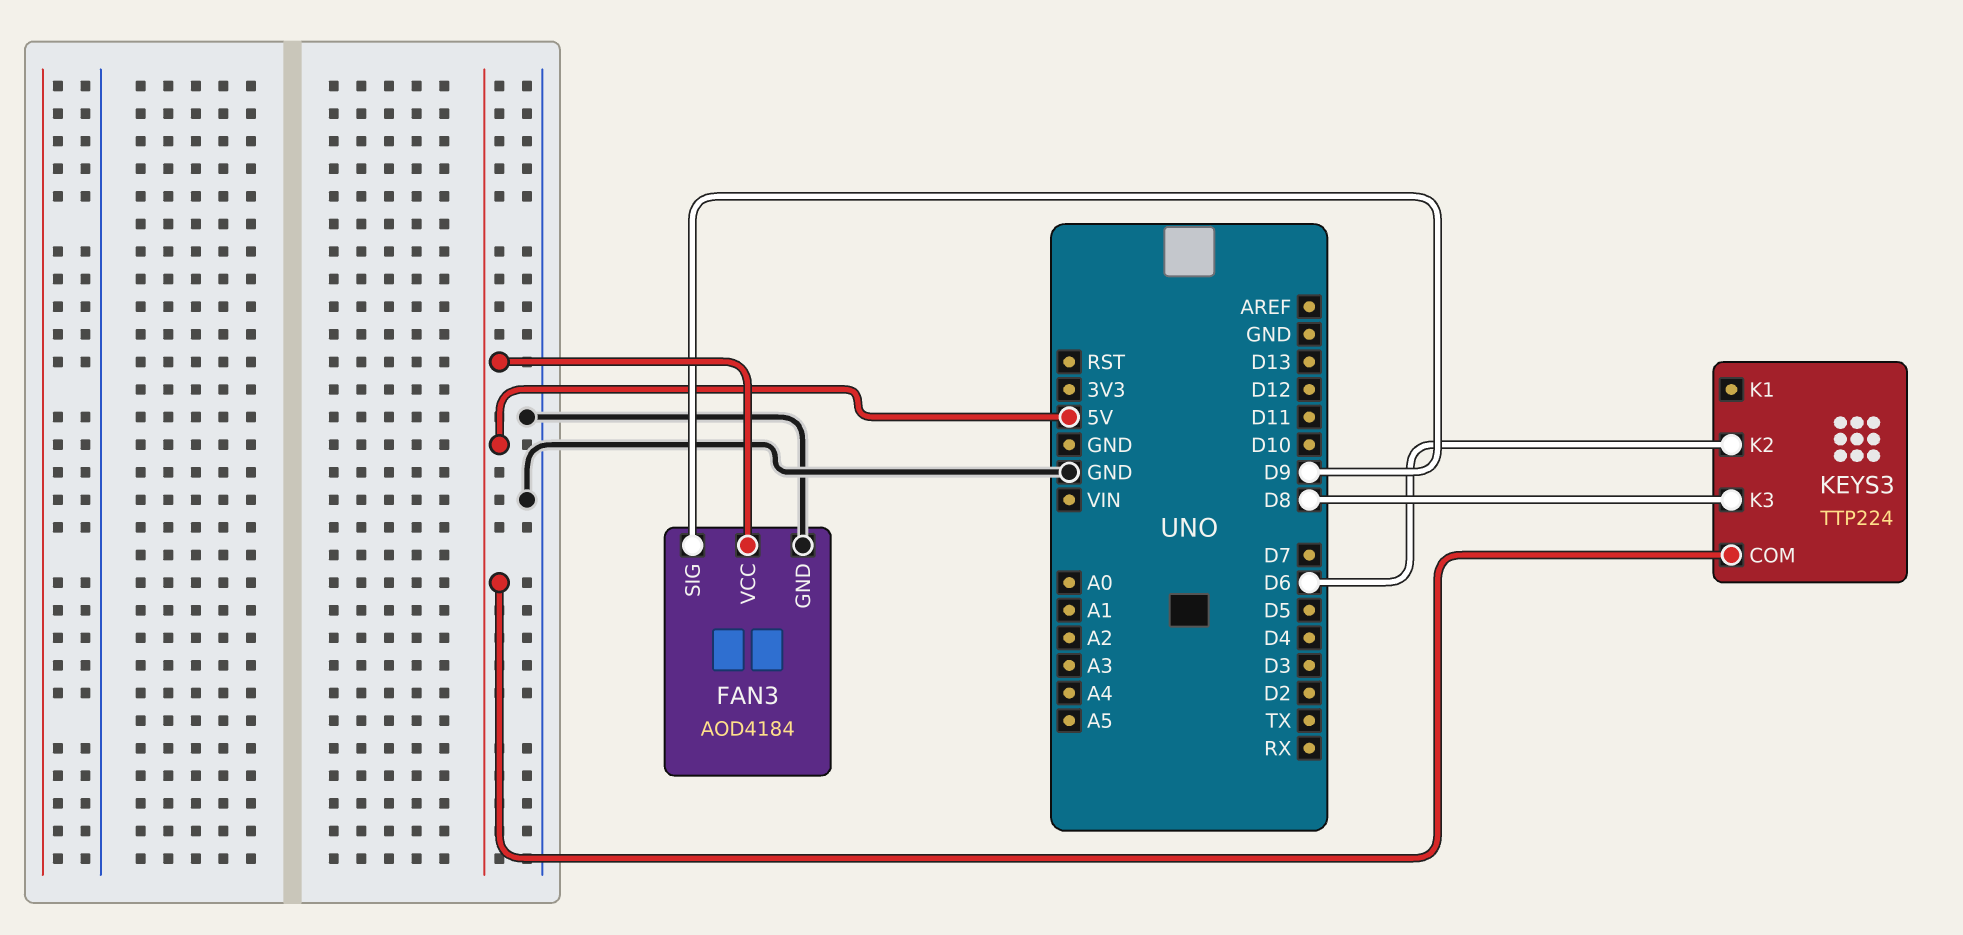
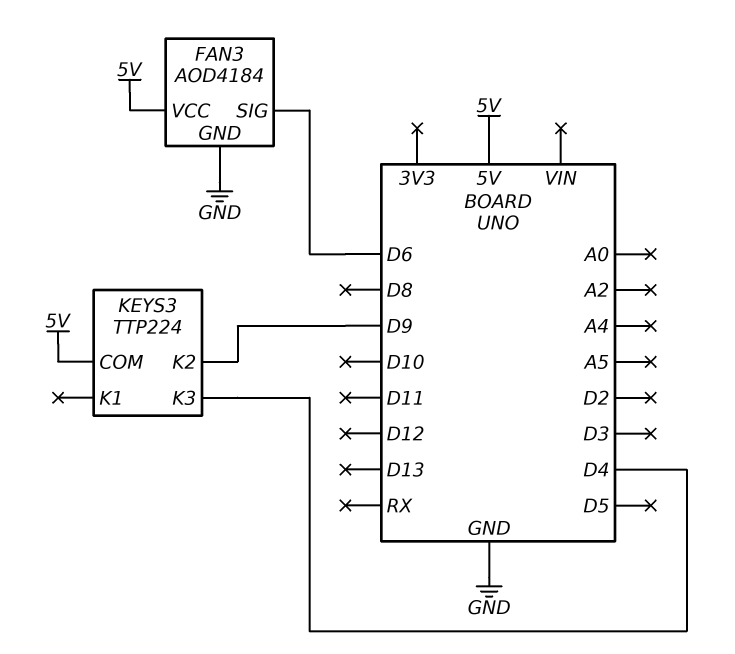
FAN3 pin SIG: D9 -> D6
KEYS3 pin K2: D6 -> D9
KEYS3 pin K3: D8 -> D4

